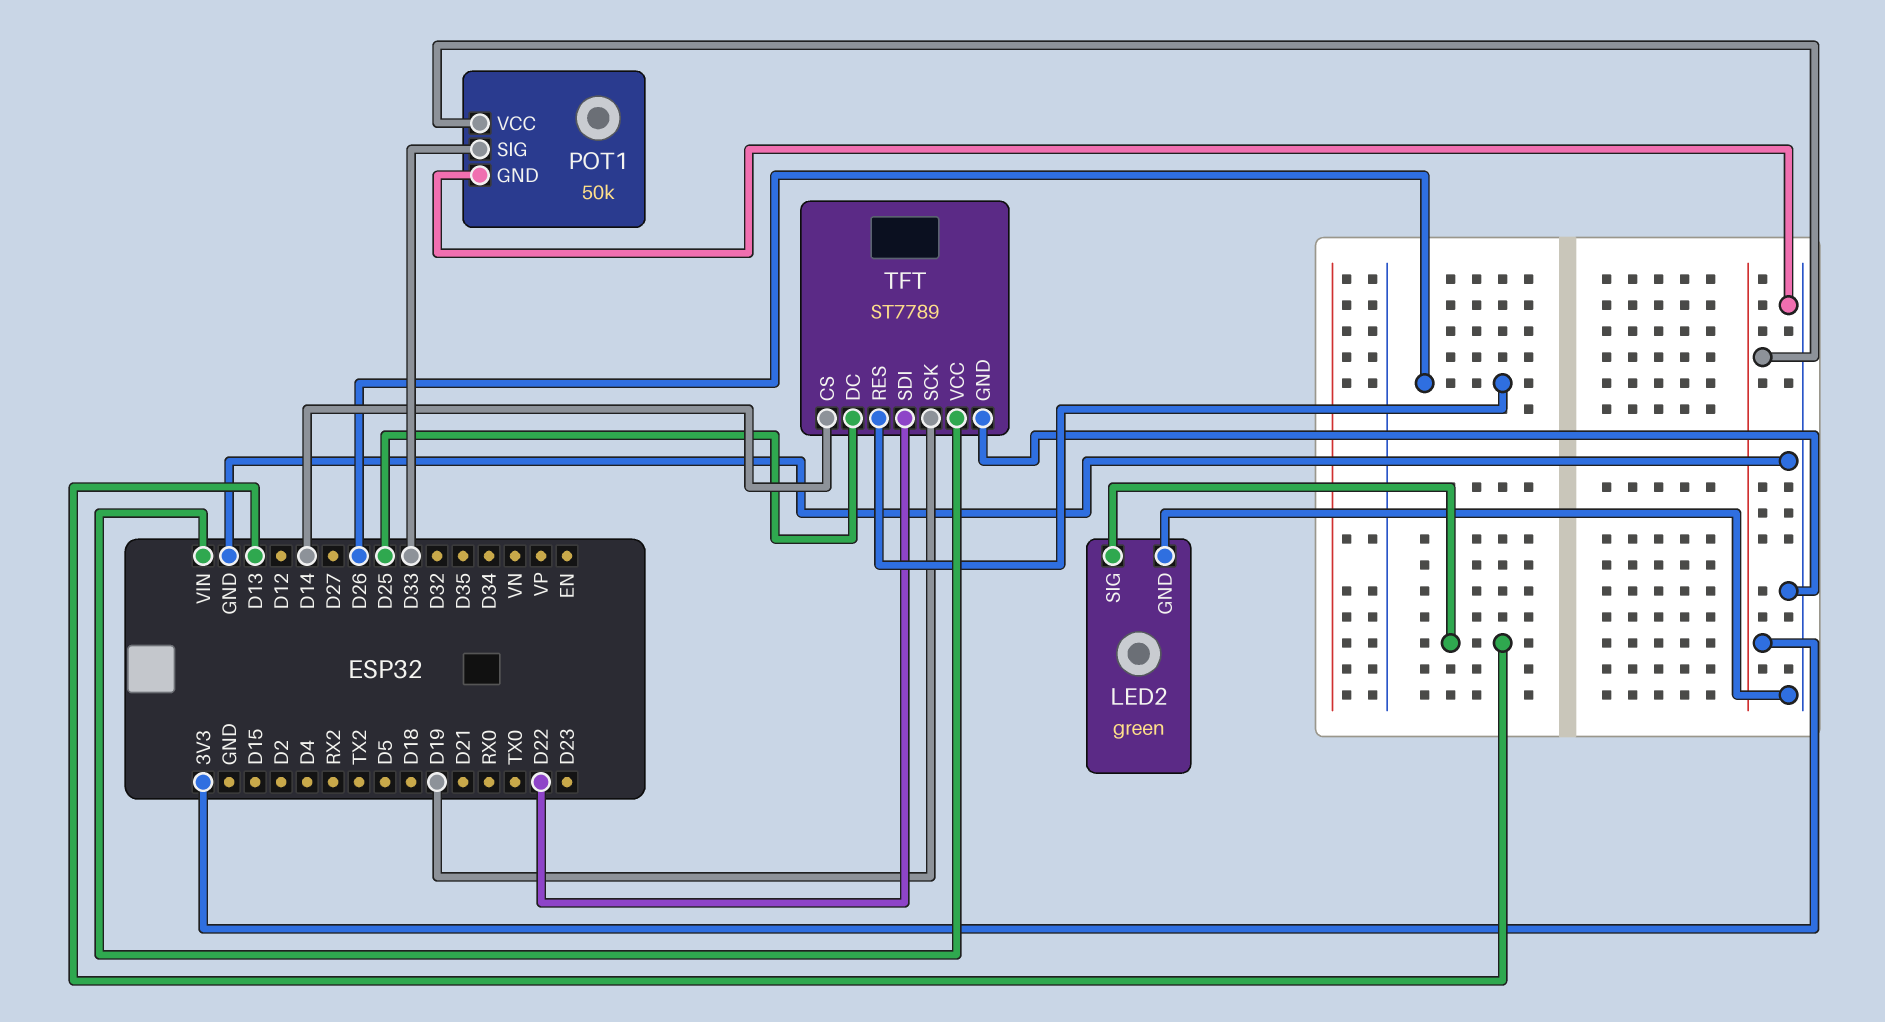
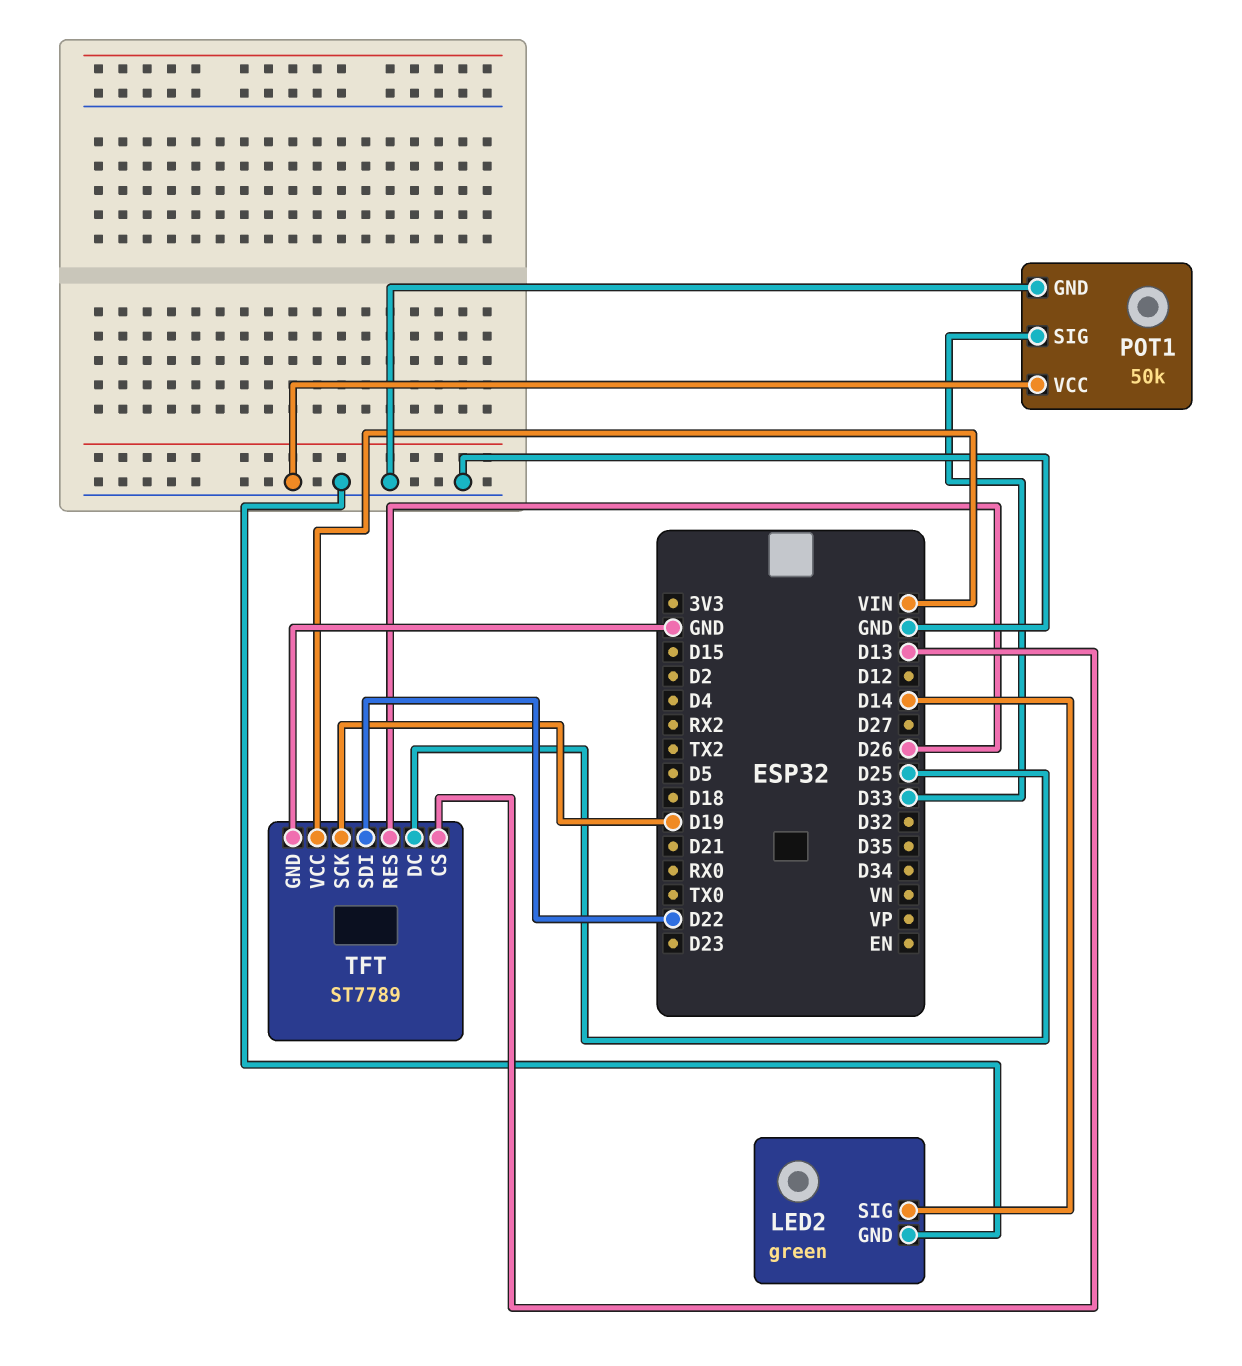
LED2 pin SIG: D13 -> D14
POT1 pin VCC: 3V3 -> GND
TFT pin CS: D14 -> D13

